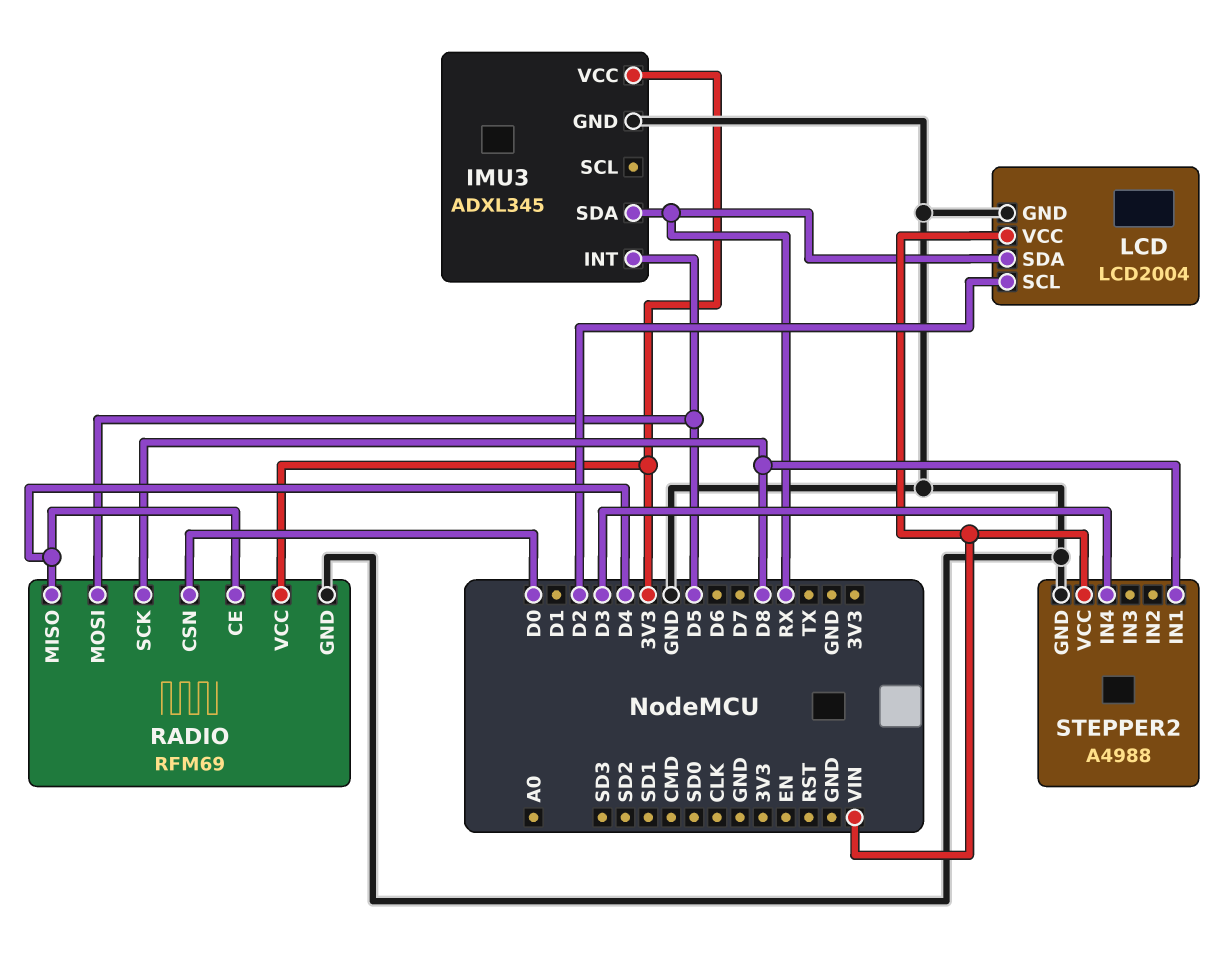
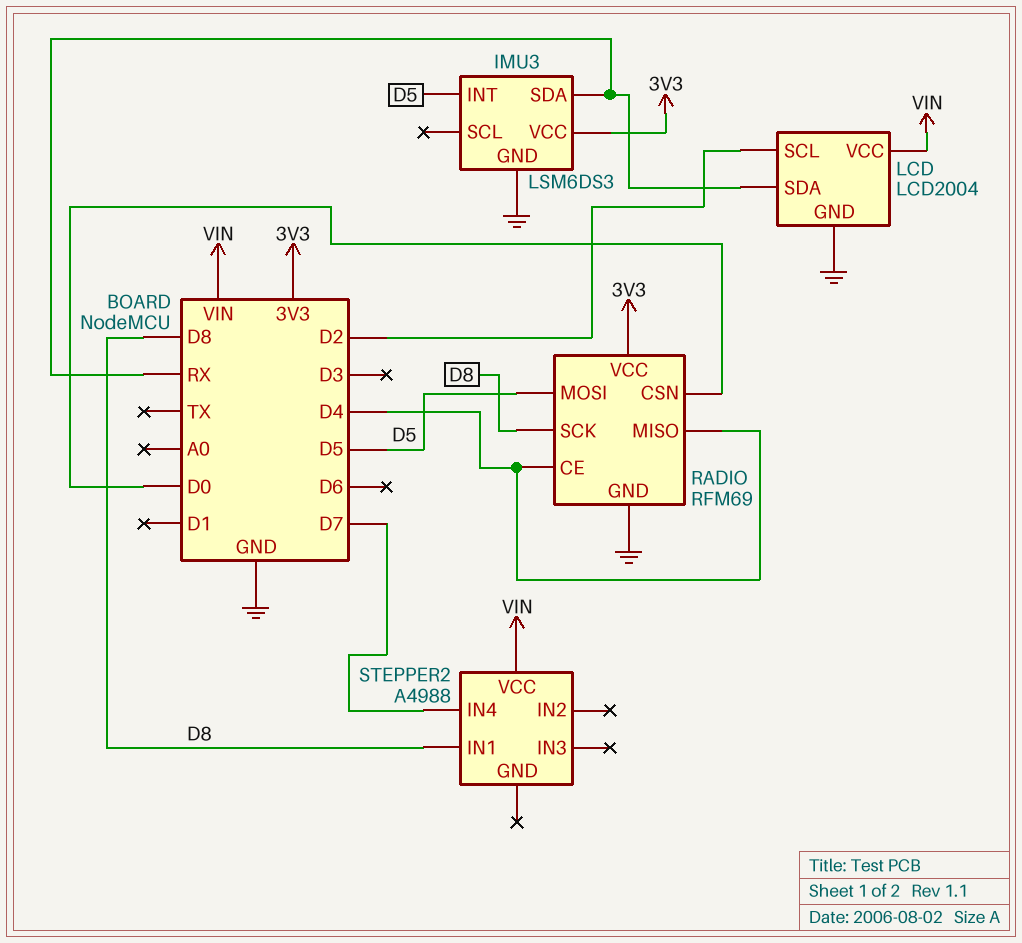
IMU3: ADXL345 -> LSM6DS3
STEPPER2 pin GND: GND -> none
STEPPER2 pin IN4: D3 -> D7

